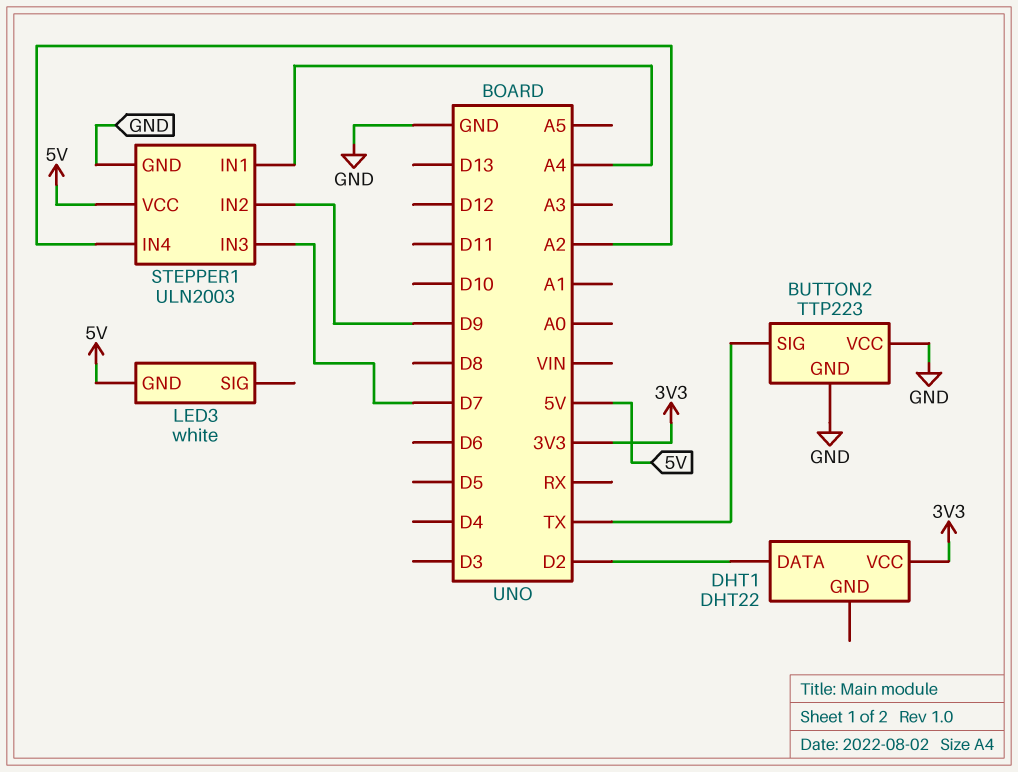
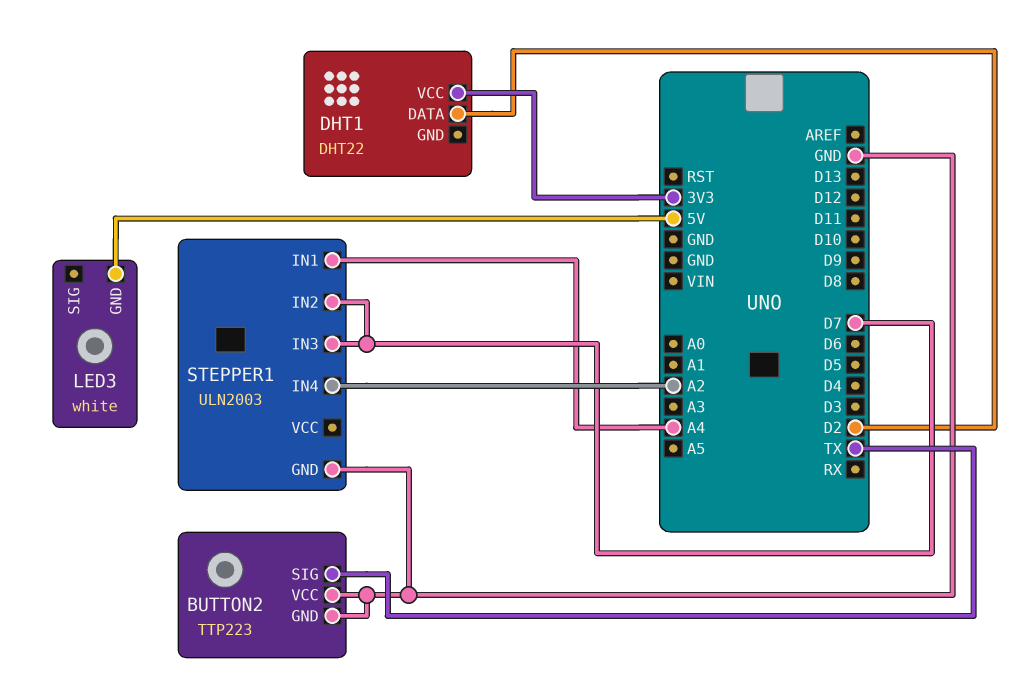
STEPPER1 pin IN2: D9 -> D7
STEPPER1 pin VCC: 5V -> none

